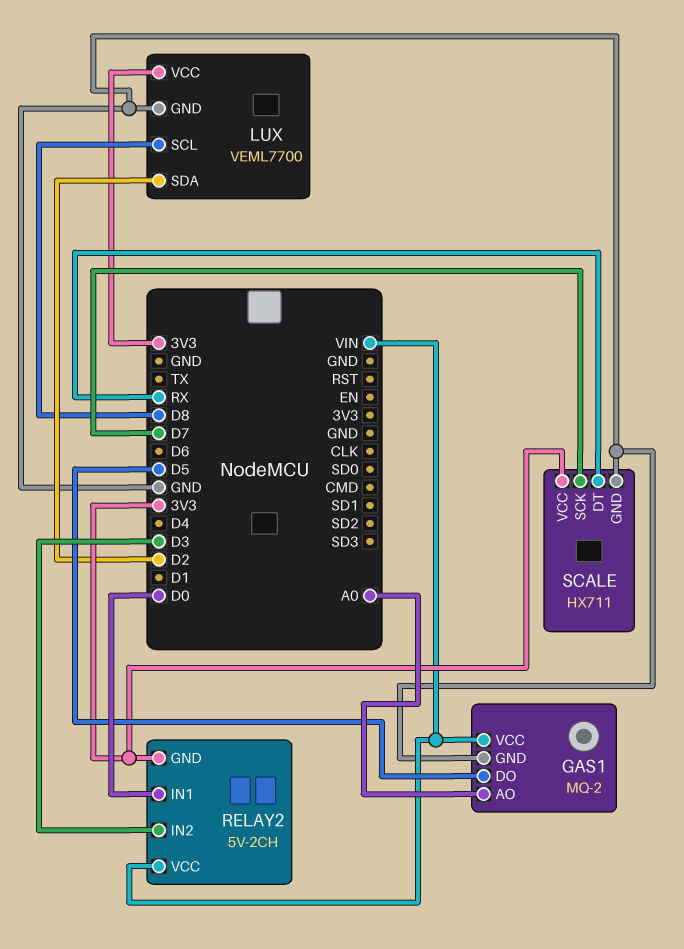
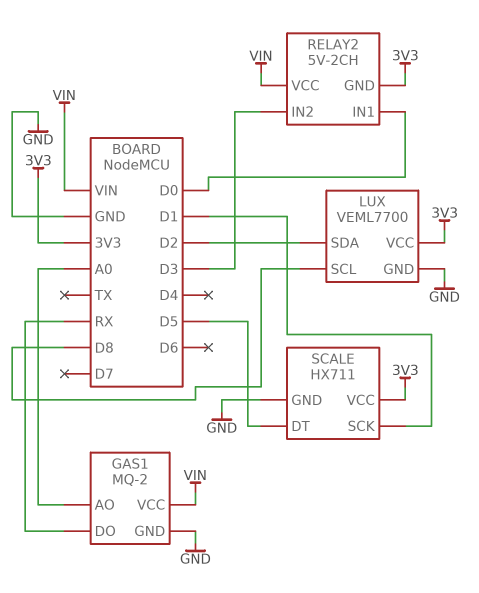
GAS1 pin DO: D5 -> RX
SCALE pin DT: RX -> D5
SCALE pin SCK: D7 -> D1

